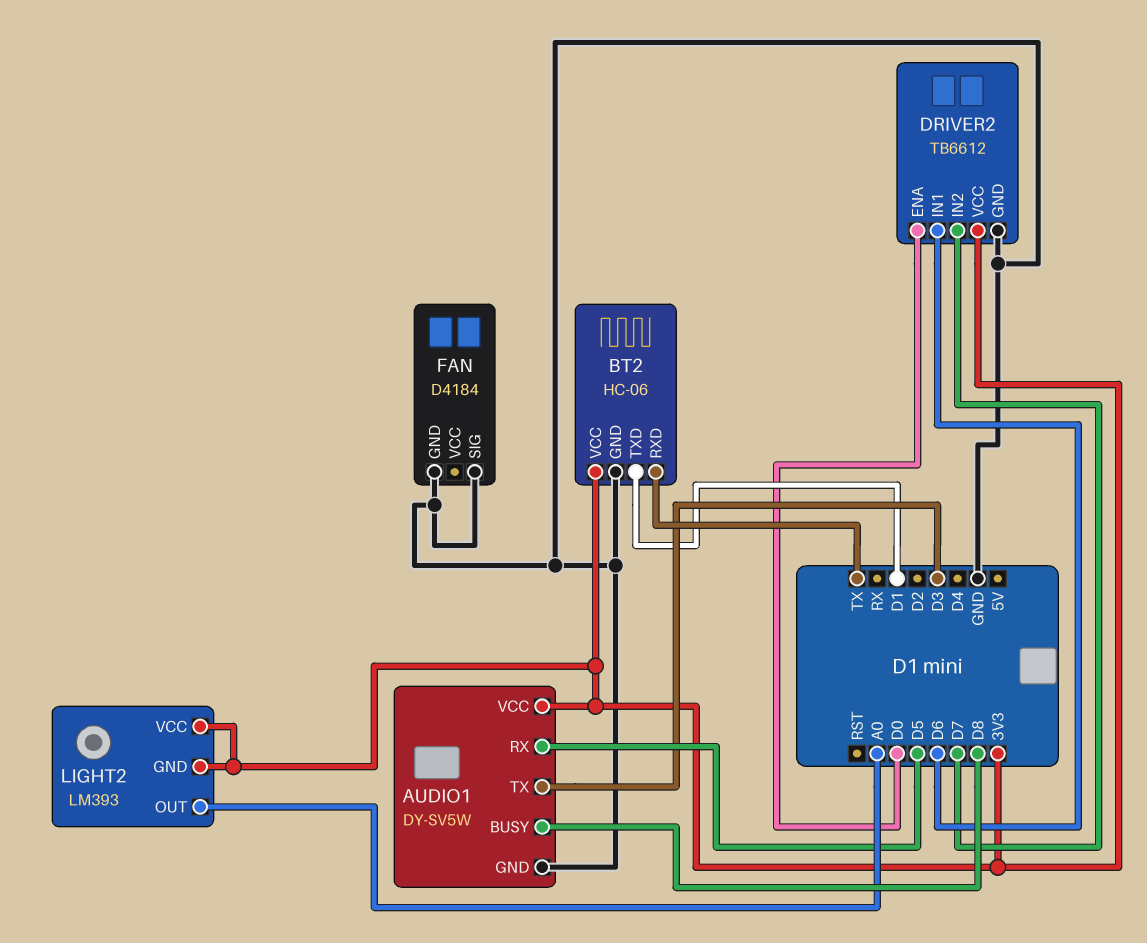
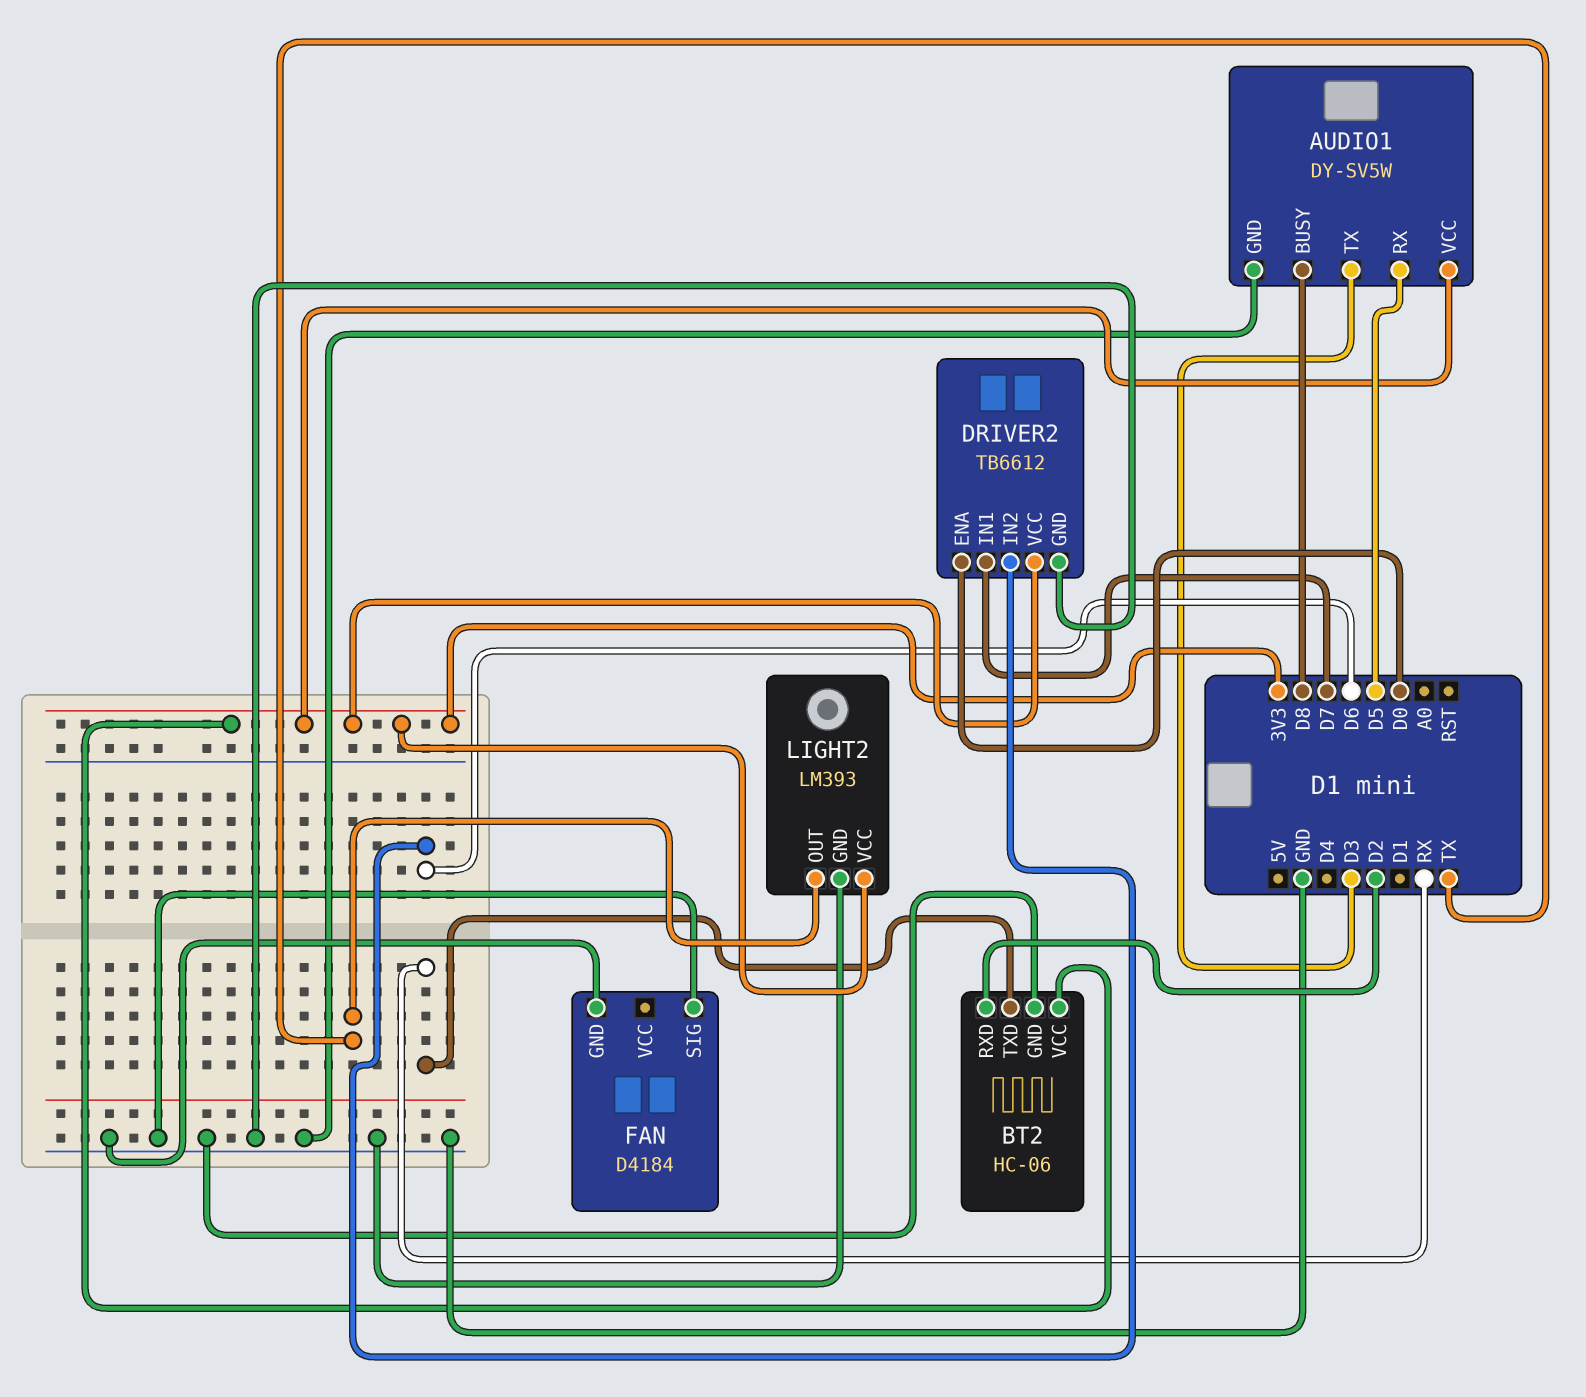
BT2 pin RXD: TX -> D2
BT2 pin TXD: D1 -> RX
DRIVER2 pin IN1: D6 -> D7
DRIVER2 pin IN2: D7 -> D6
LIGHT2 pin GND: 3V3 -> GND
LIGHT2 pin OUT: A0 -> TX

